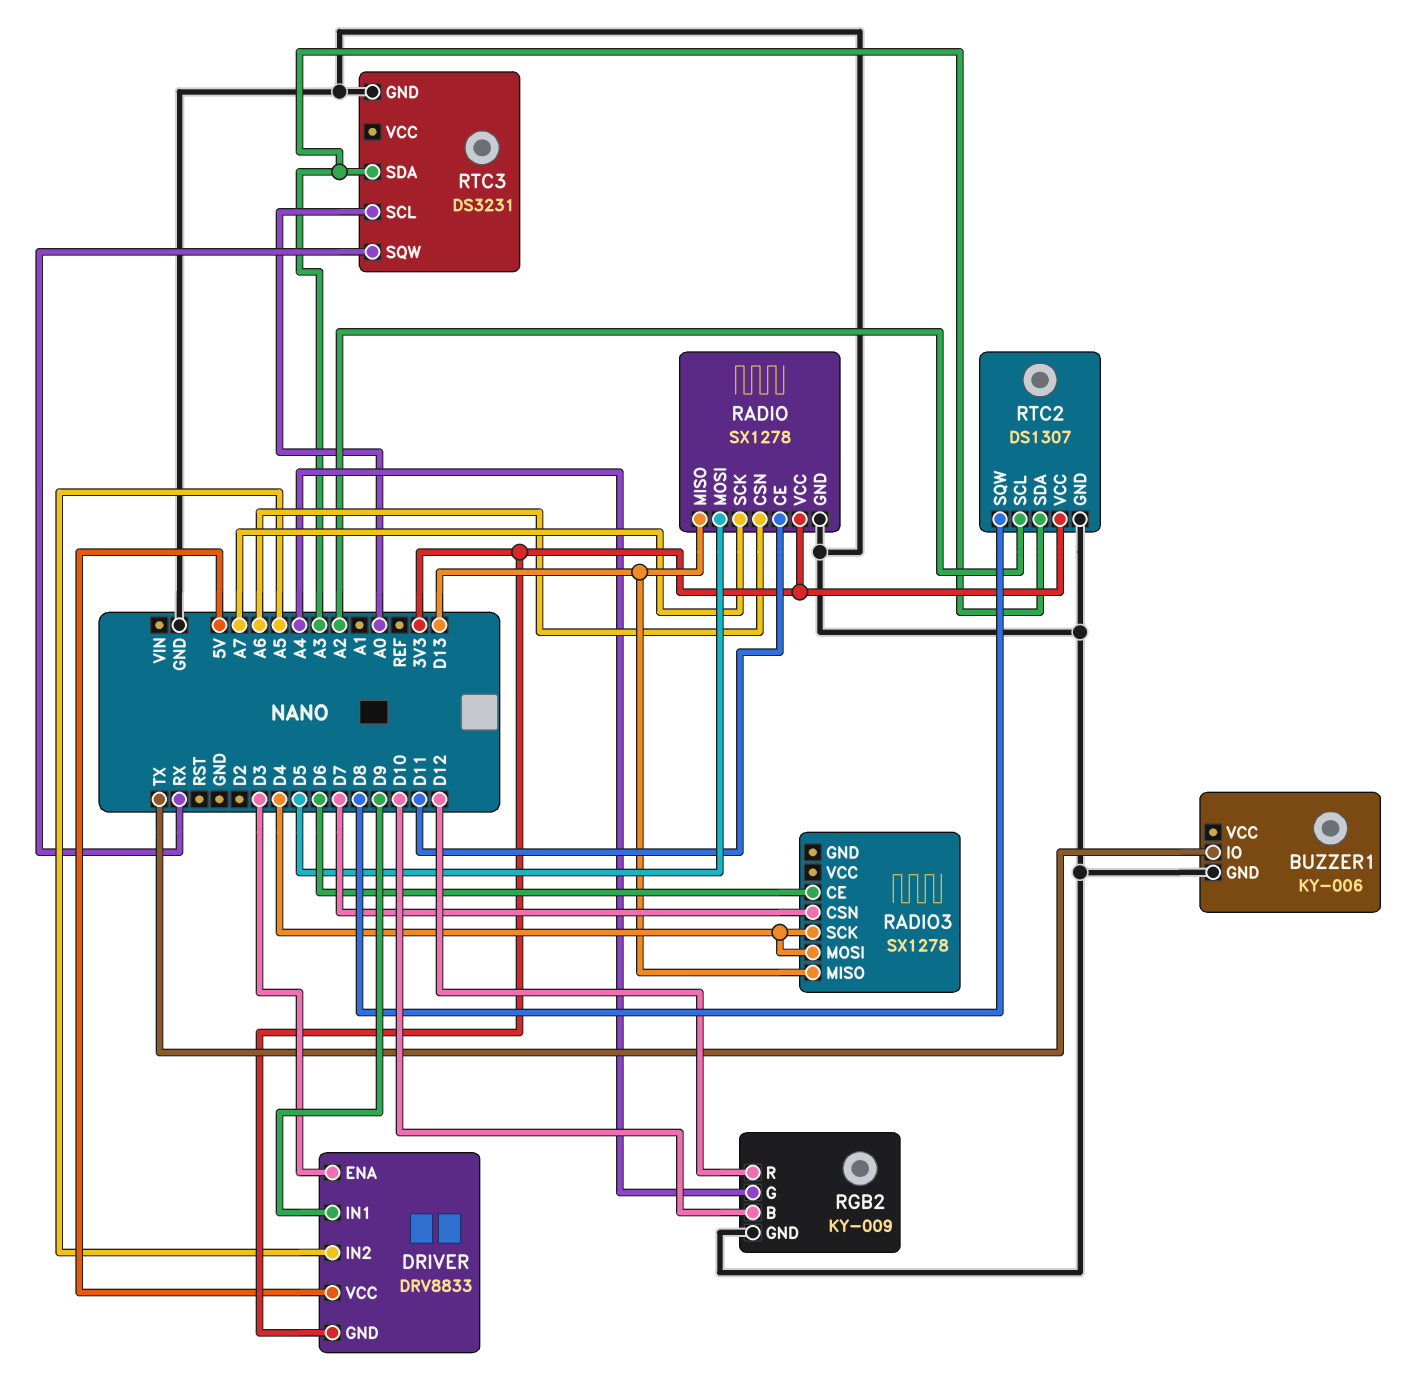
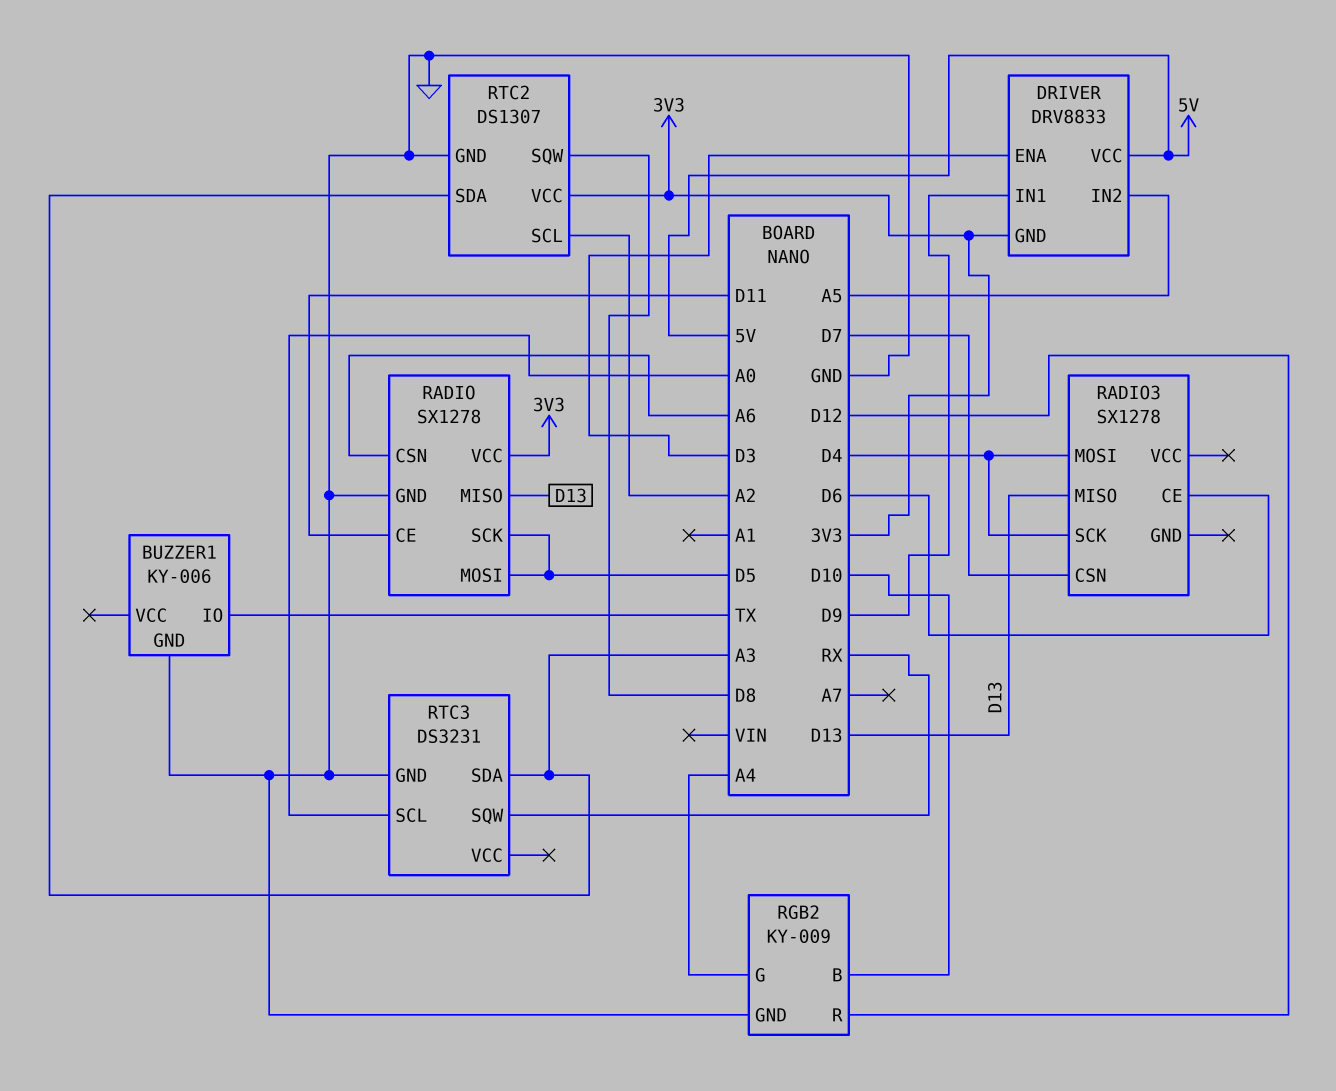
RADIO pin SCK: A7 -> D5

